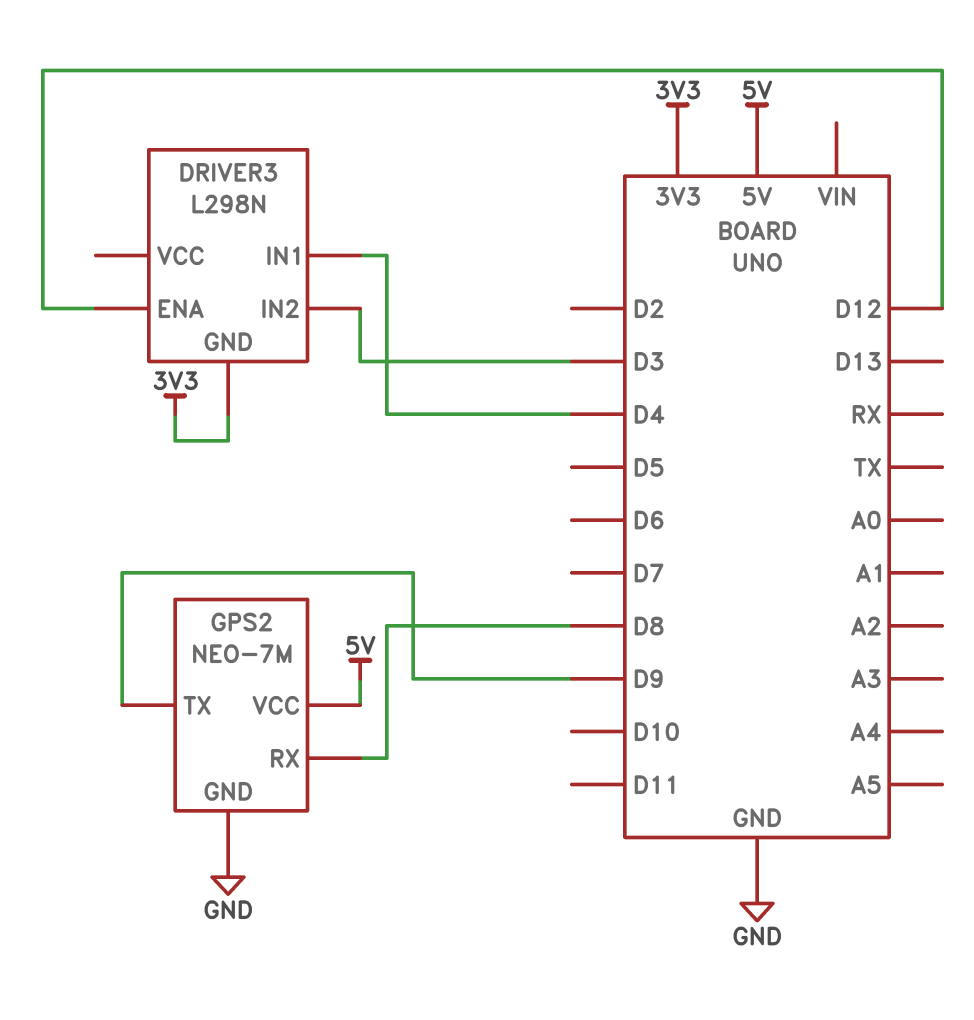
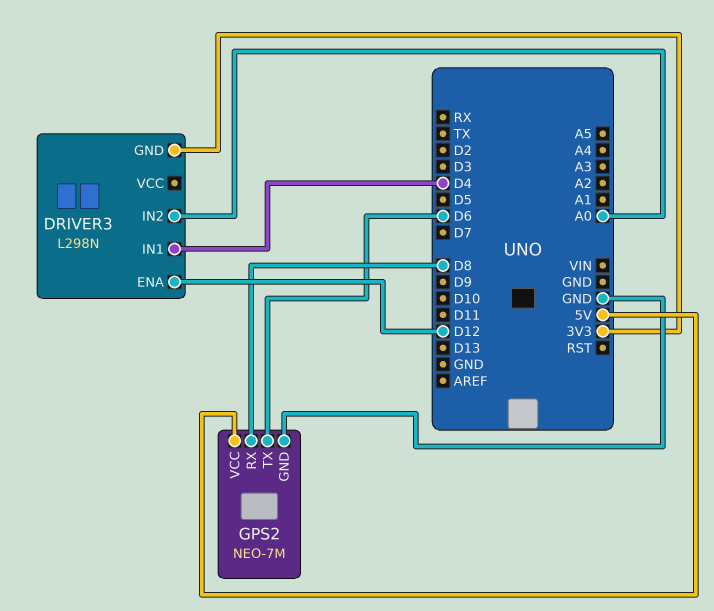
DRIVER3 pin IN2: D3 -> A0
GPS2 pin TX: D9 -> D6

